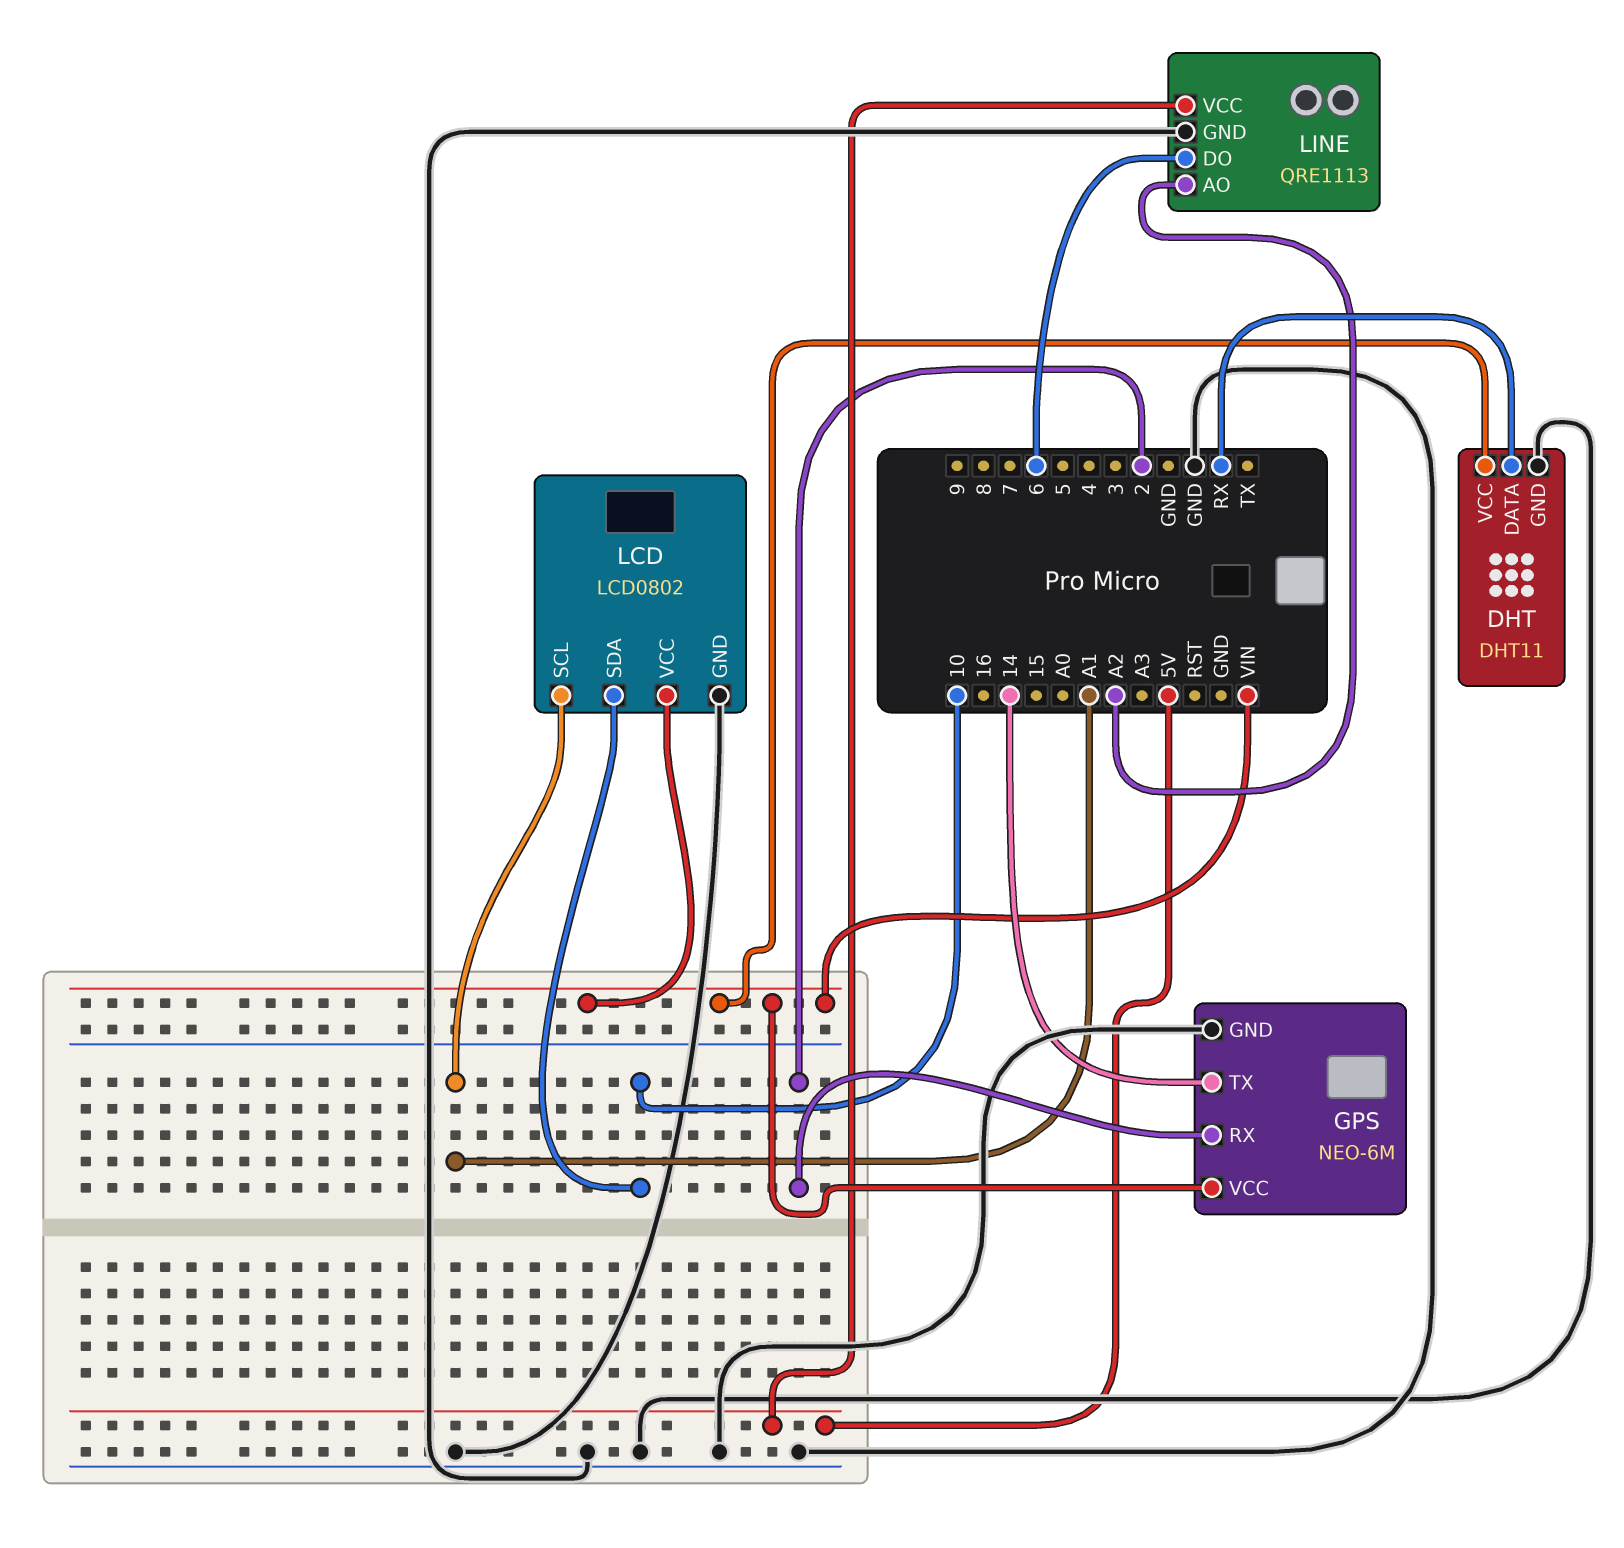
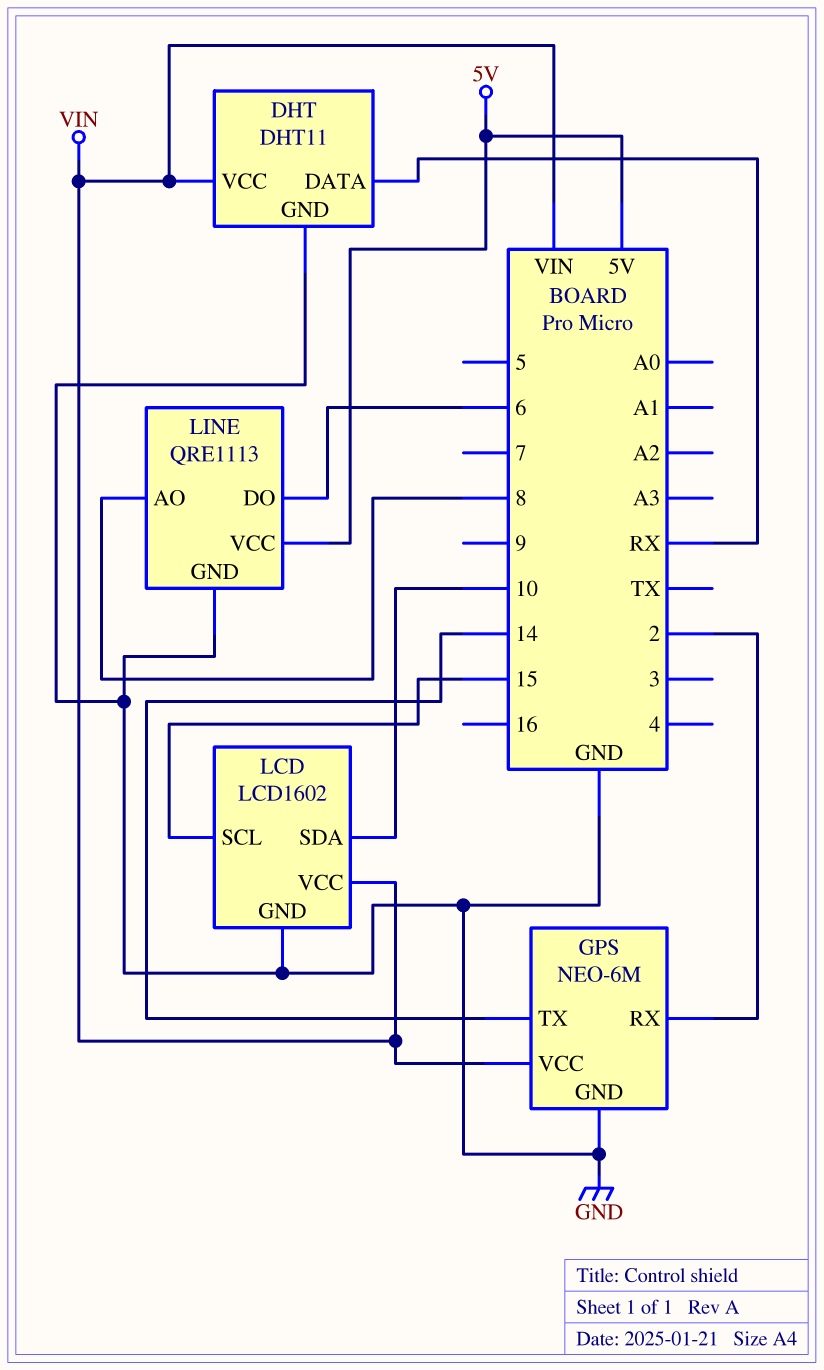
LCD: LCD0802 -> LCD1602
LCD pin SCL: A1 -> 15
LINE pin AO: A2 -> 8

